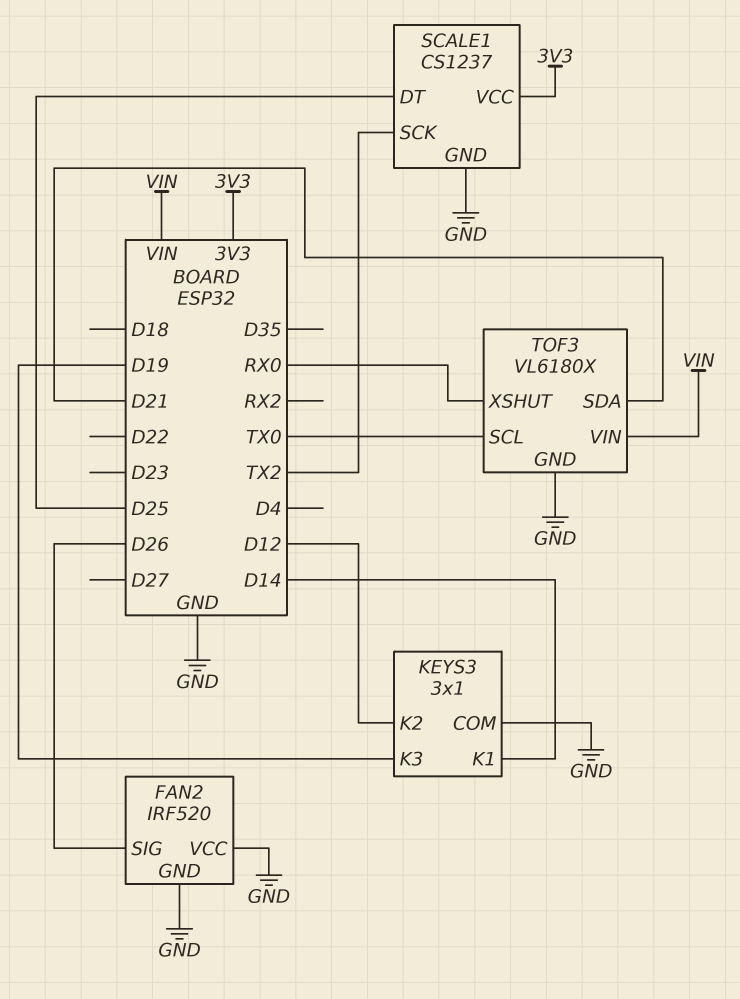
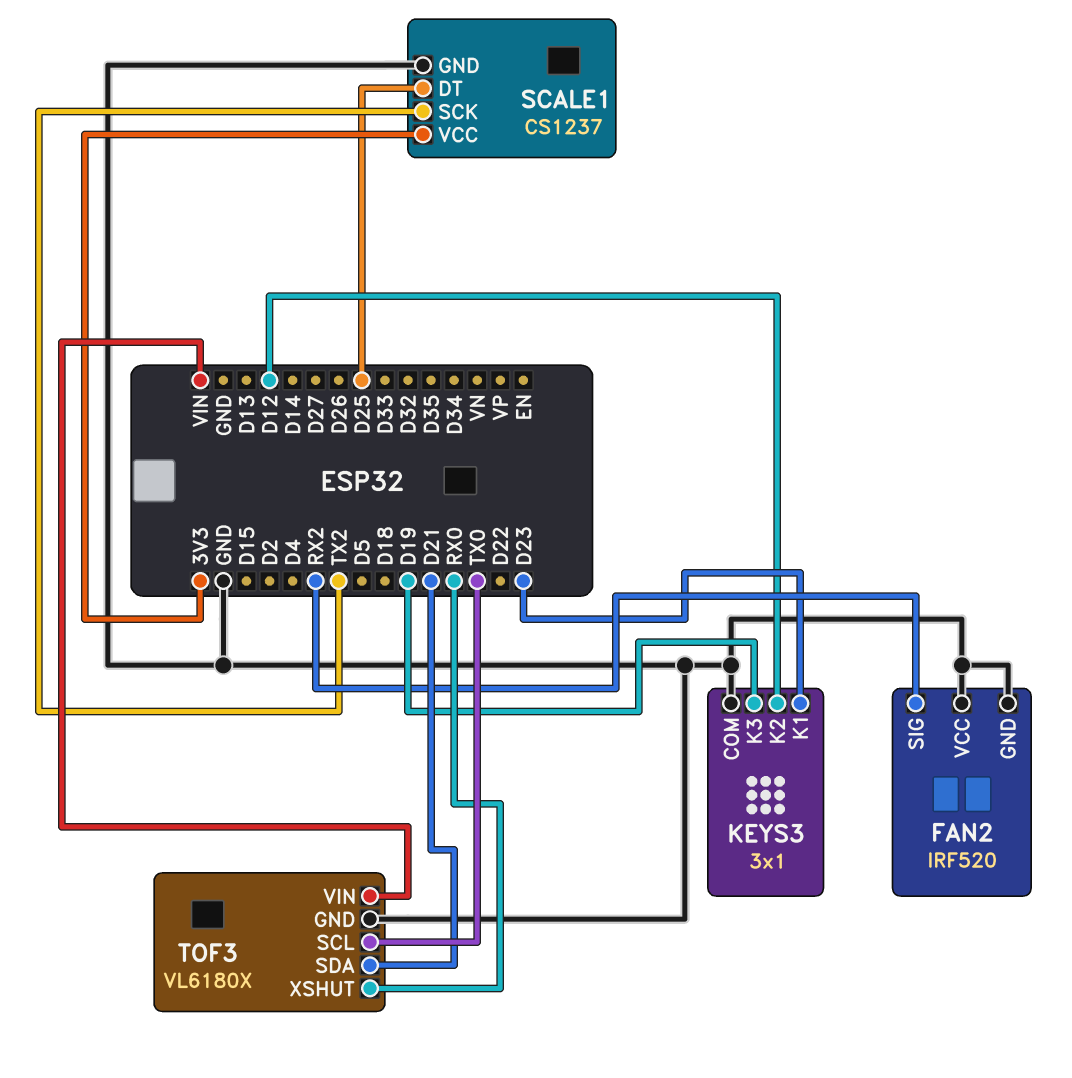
FAN2 pin SIG: D26 -> RX2
KEYS3 pin K1: D14 -> D23

